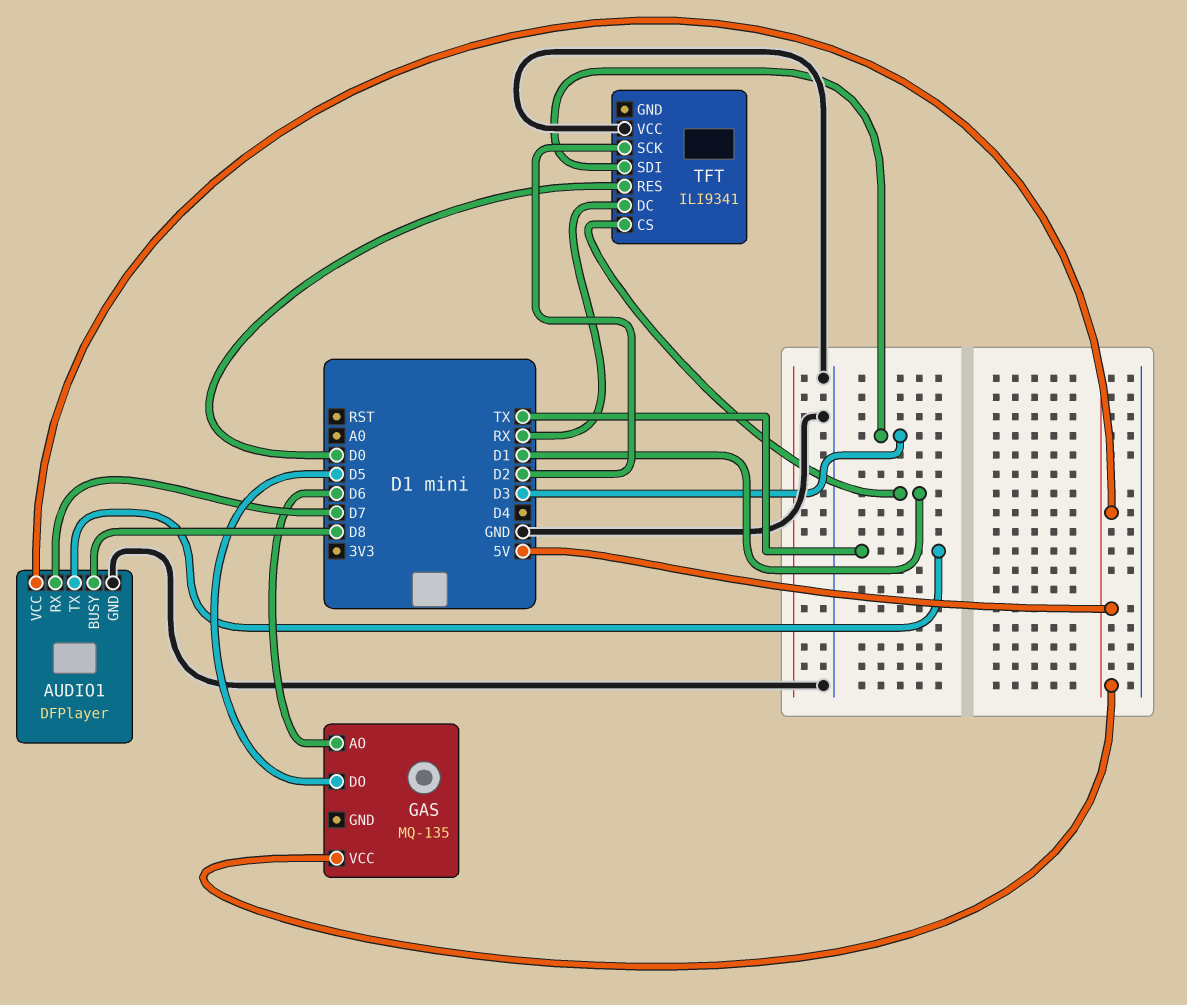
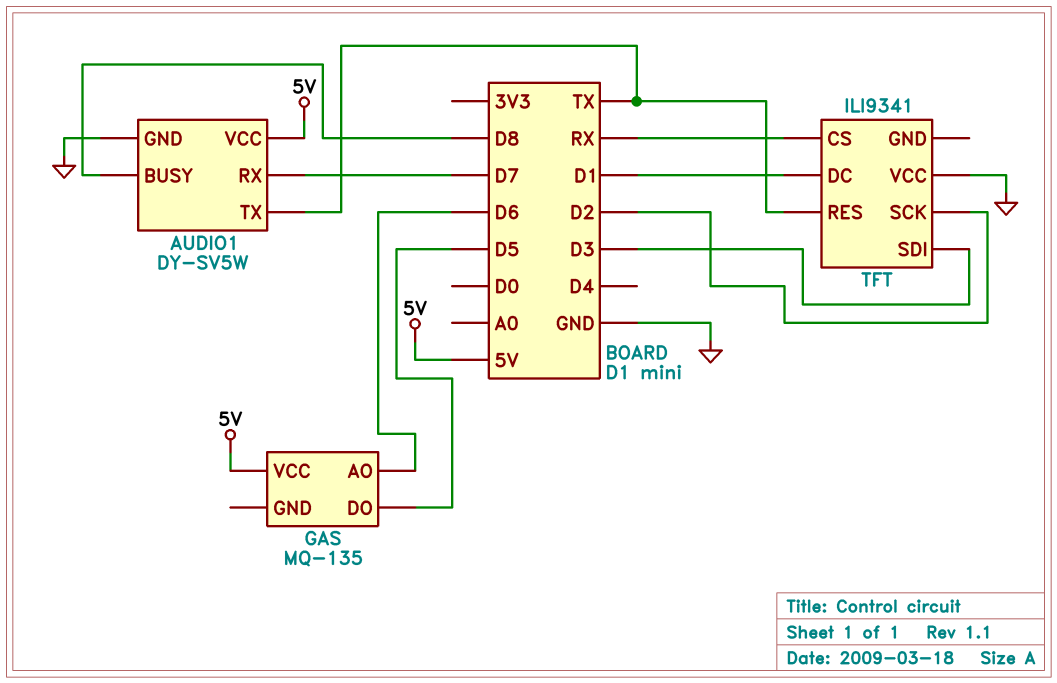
AUDIO1: DFPlayer -> DY-SV5W
TFT pin CS: D1 -> RX
TFT pin DC: RX -> D1
TFT pin RES: D0 -> TX

